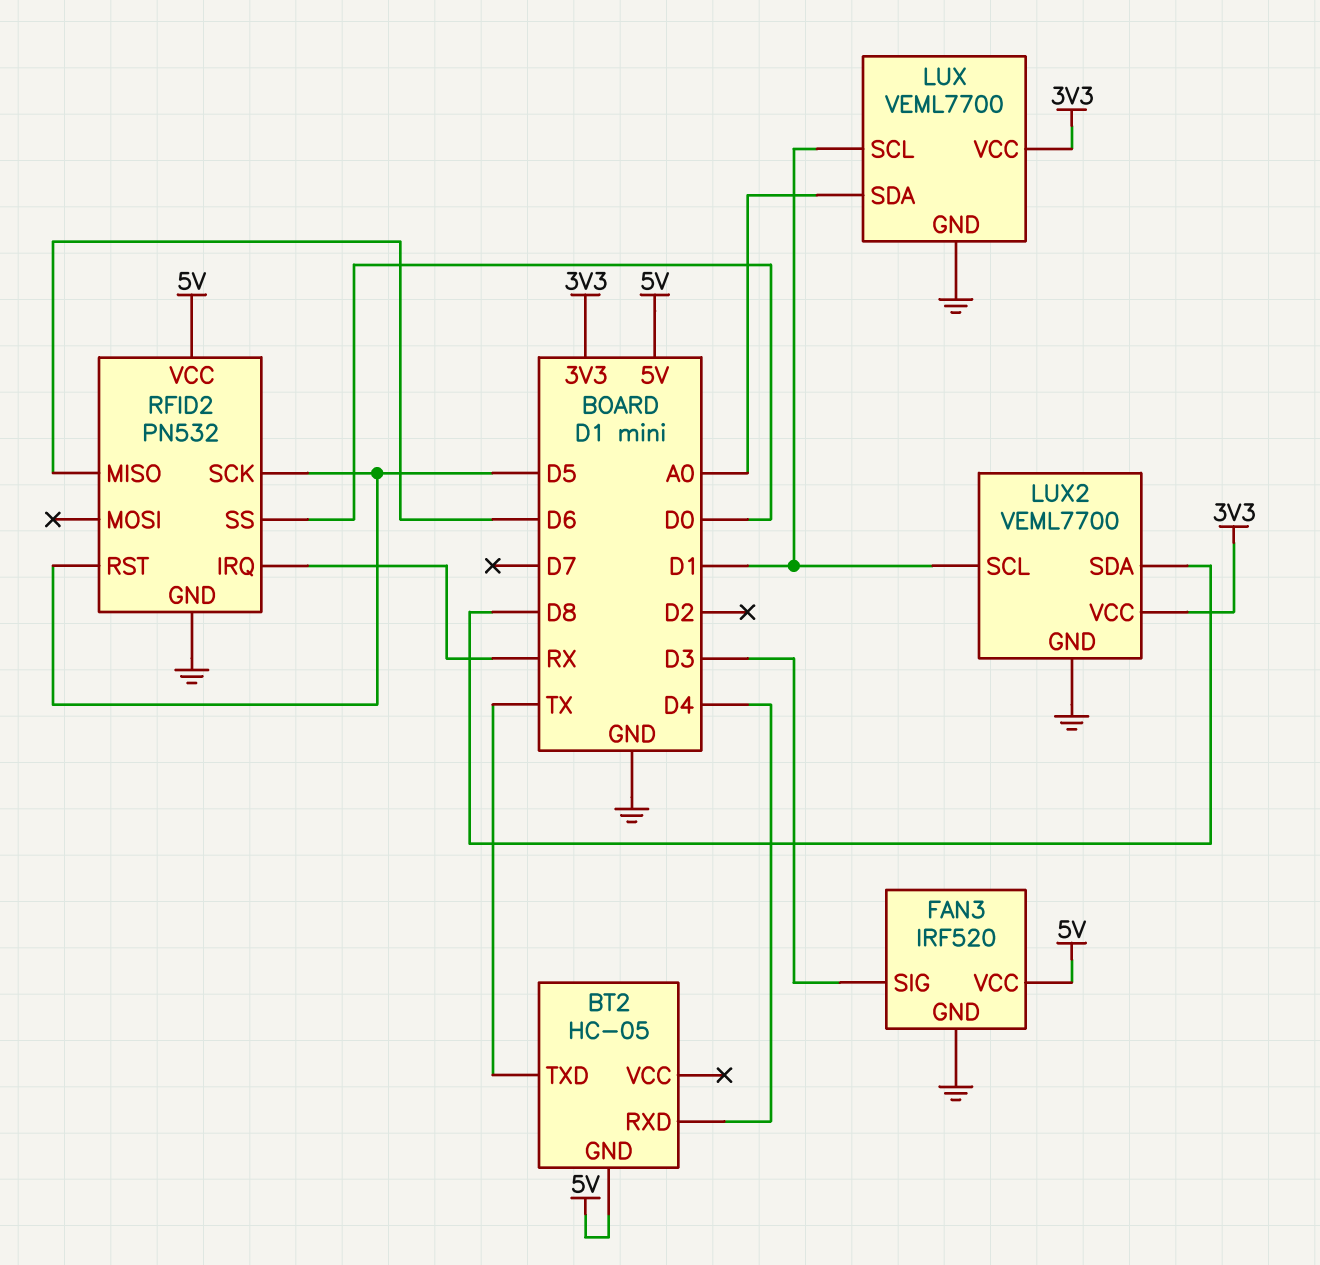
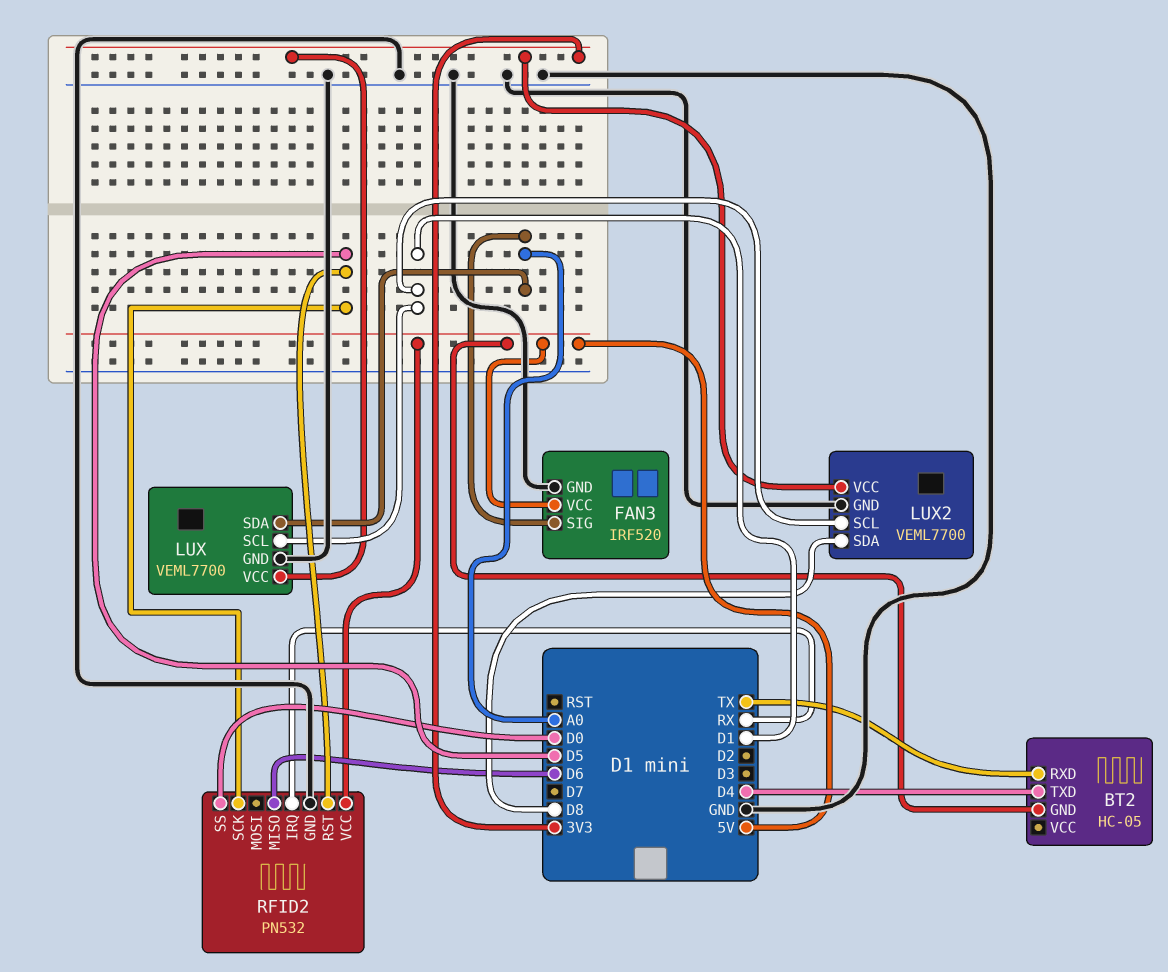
BT2 pin RXD: D4 -> TX
BT2 pin TXD: TX -> D4
FAN3 pin SIG: D3 -> A0

